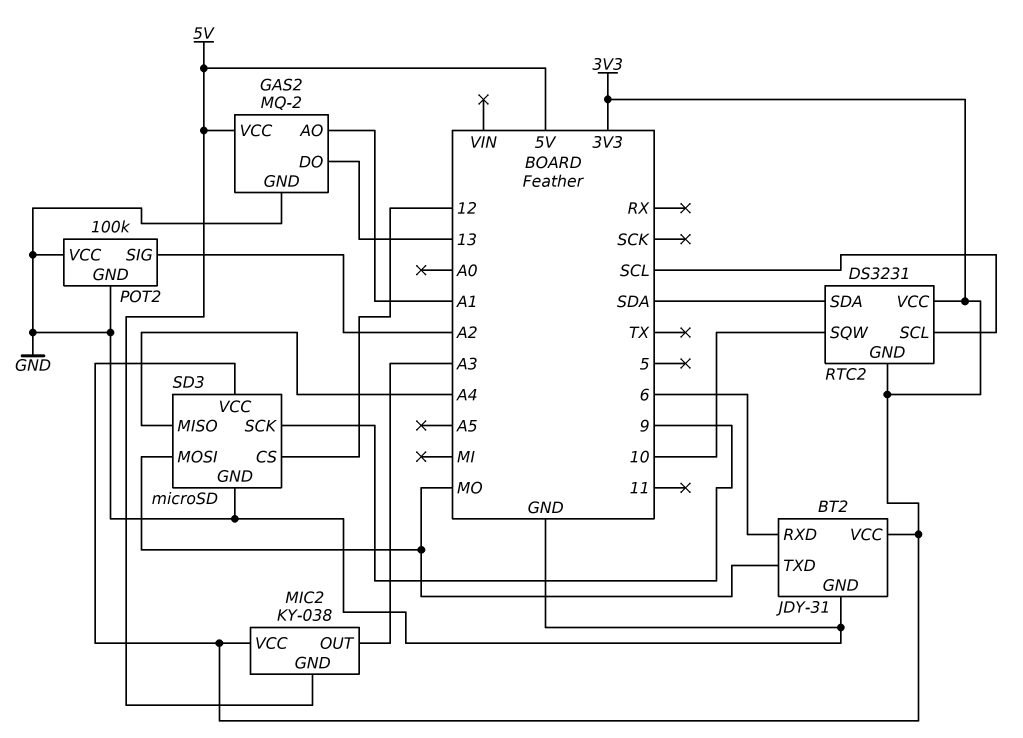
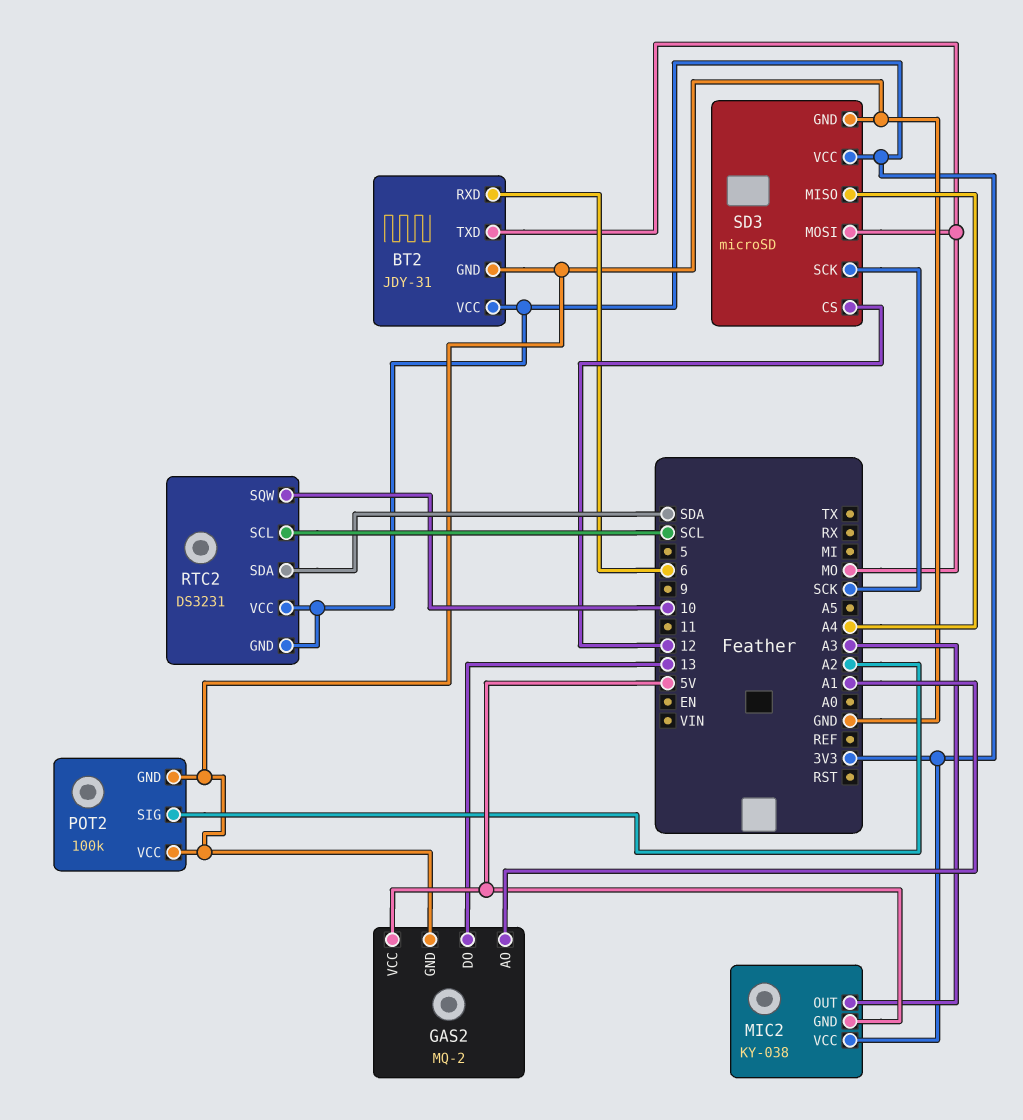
SD3 pin SCK: 9 -> SCK

